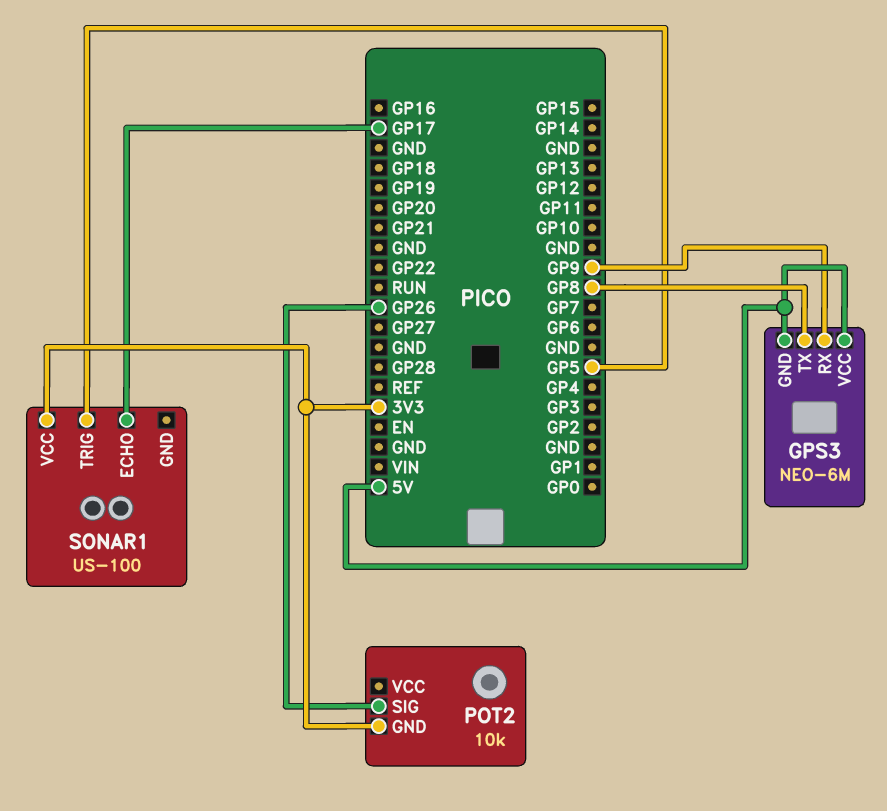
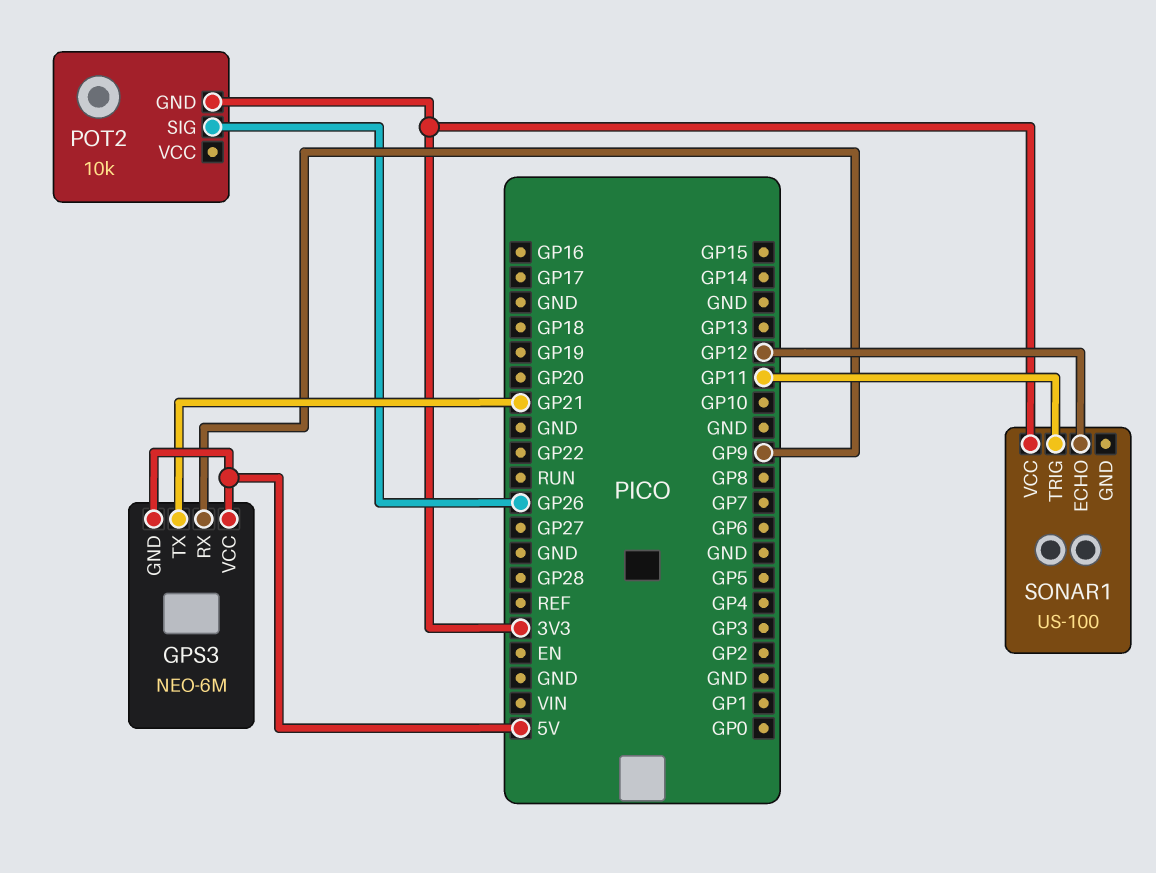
GPS3 pin TX: GP8 -> GP21
SONAR1 pin ECHO: GP17 -> GP12
SONAR1 pin TRIG: GP5 -> GP11

